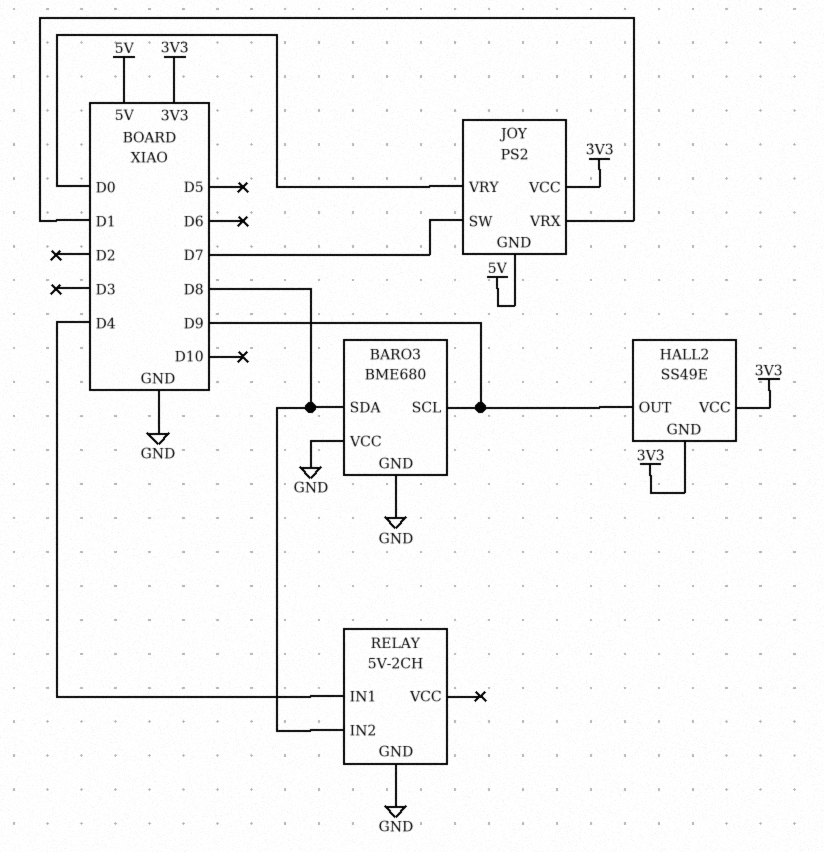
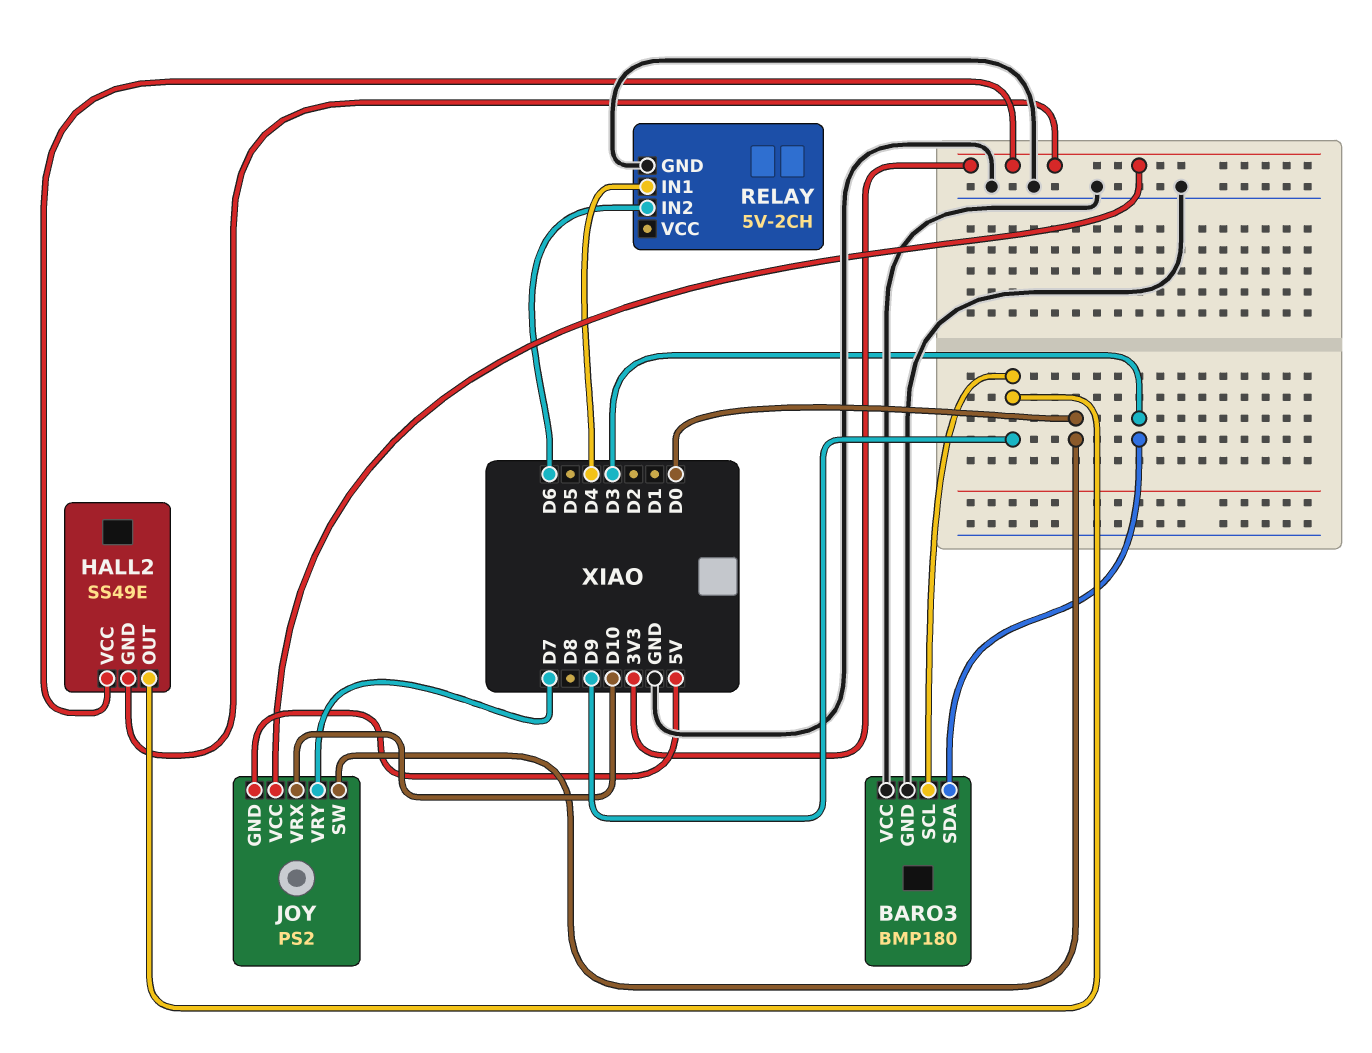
BARO3: BME680 -> BMP180
BARO3 pin SDA: D8 -> D3
JOY pin SW: D7 -> D0
JOY pin VRX: D1 -> D10
JOY pin VRY: D0 -> D7
RELAY pin IN2: D8 -> D6

